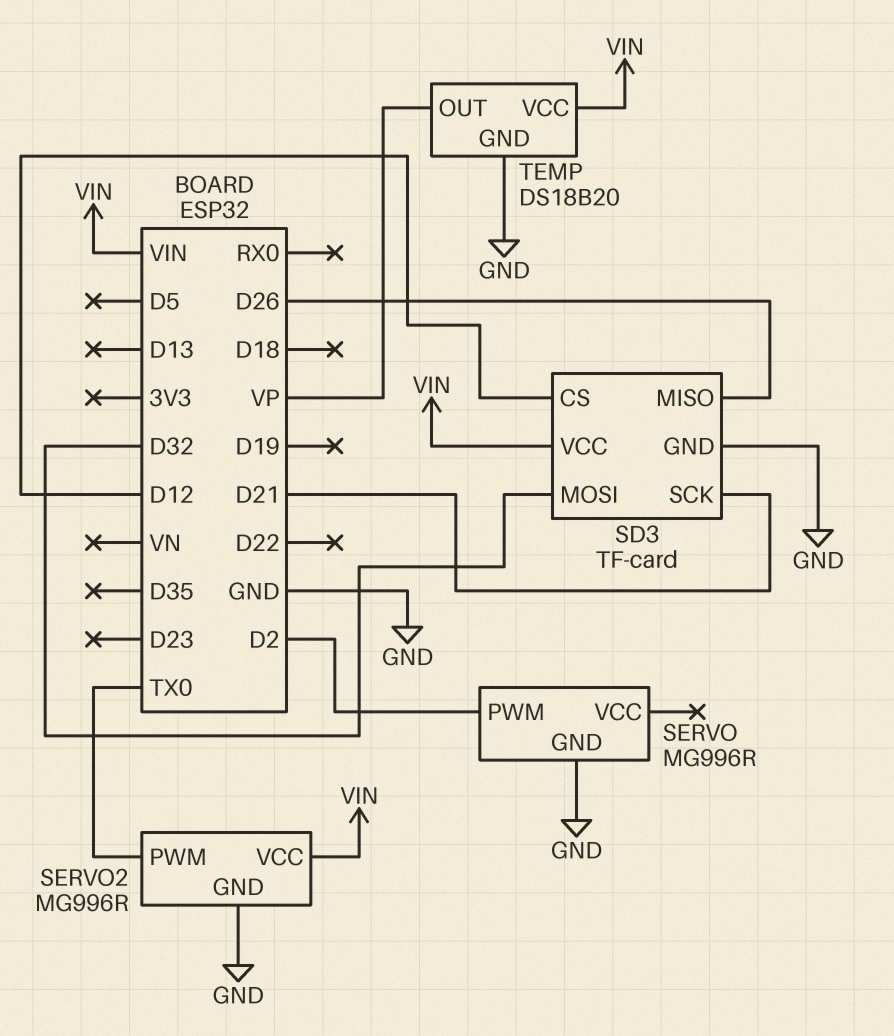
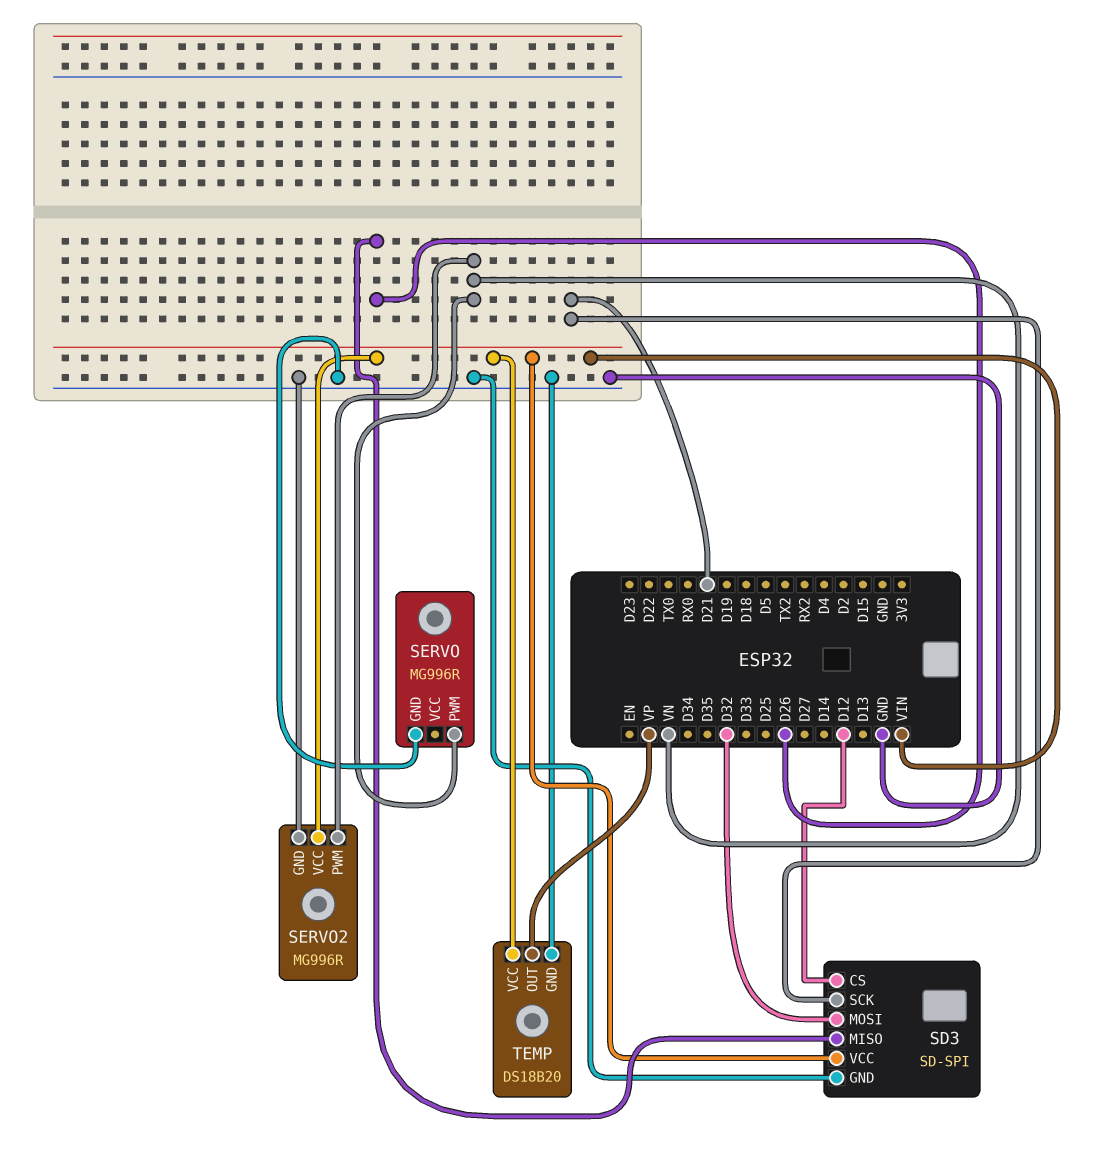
SD3: TF-card -> SD-SPI
SERVO pin PWM: D2 -> VN
SERVO2 pin PWM: TX0 -> VN

